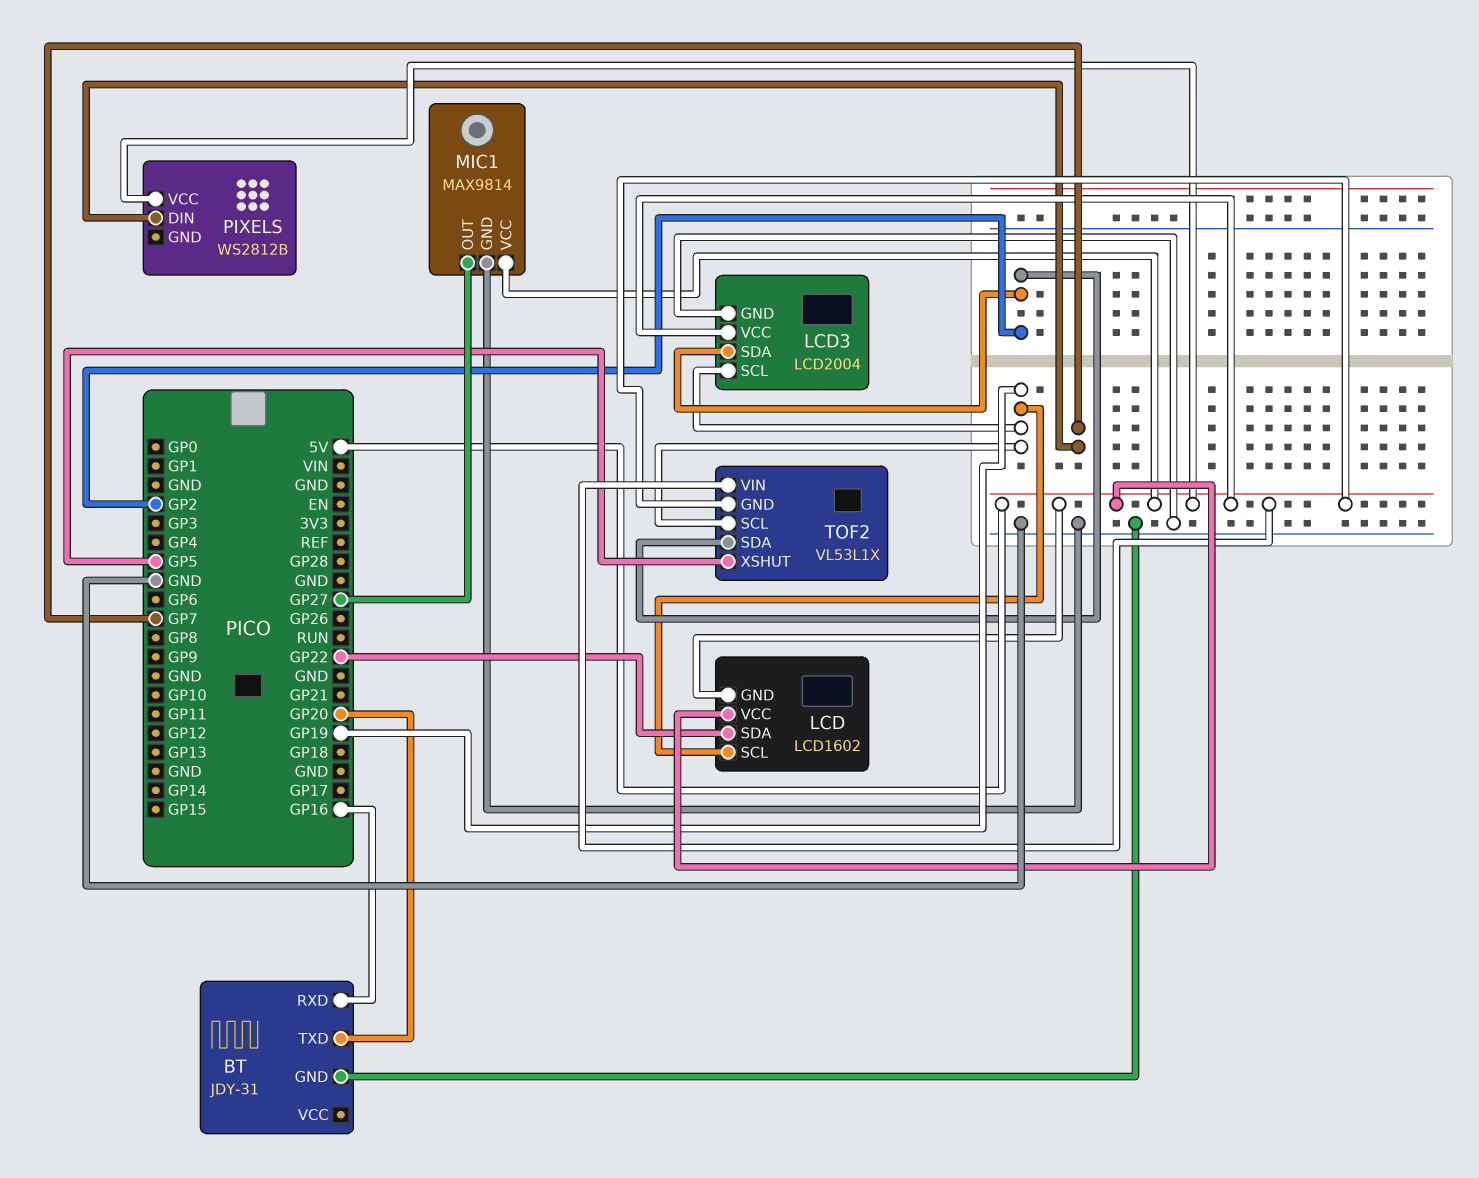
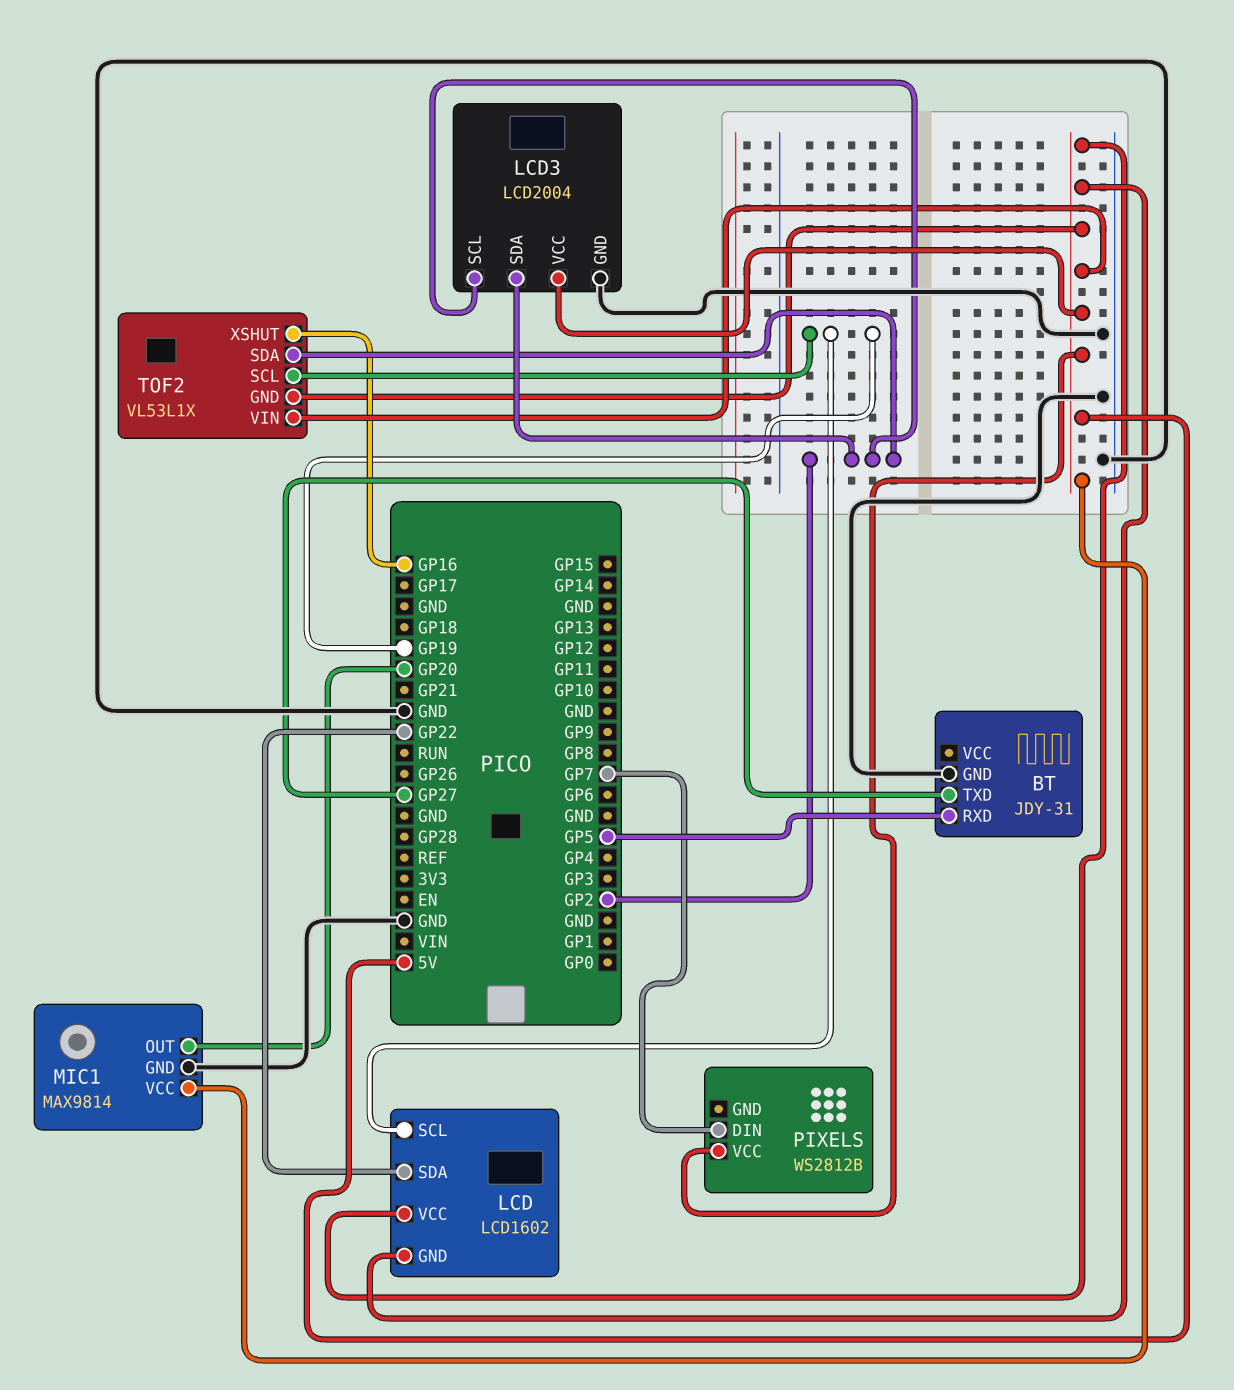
BT pin RXD: GP16 -> GP5
BT pin TXD: GP20 -> GP27
LCD3 pin SCL: GP19 -> GP2
MIC1 pin OUT: GP27 -> GP20
TOF2 pin XSHUT: GP5 -> GP16

